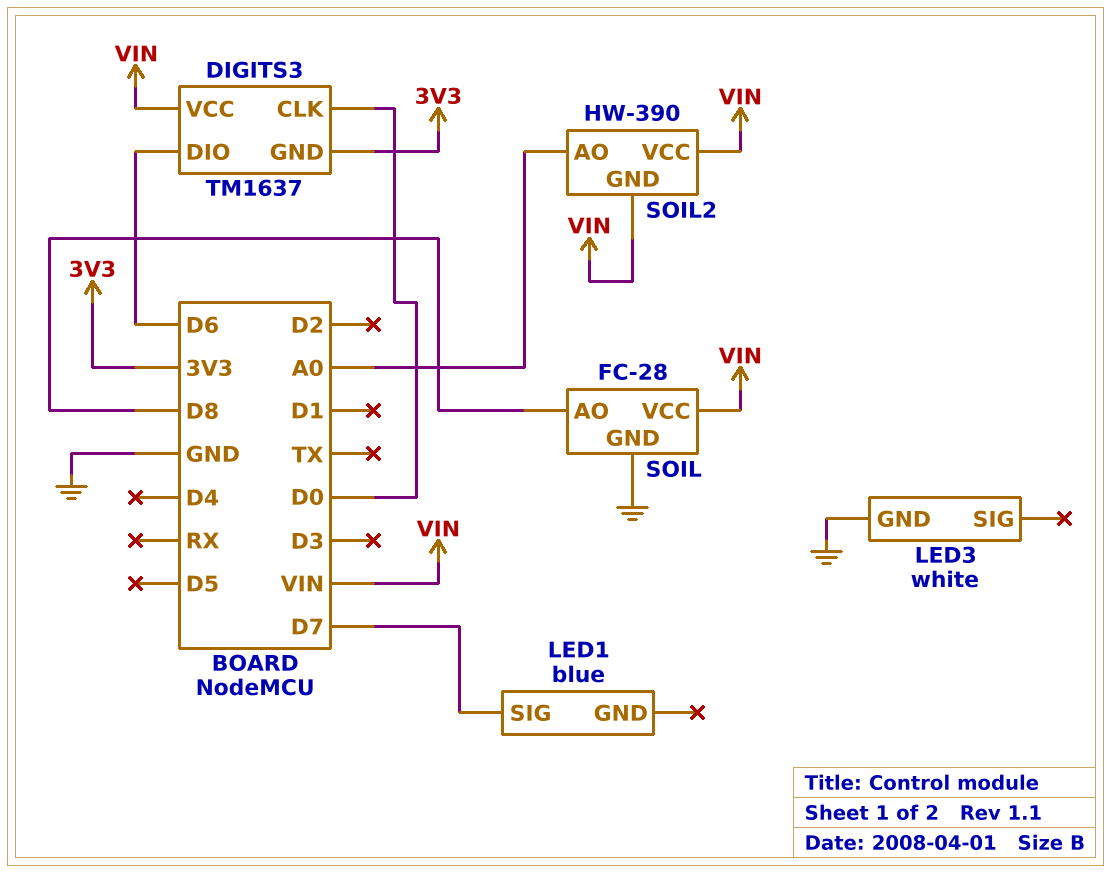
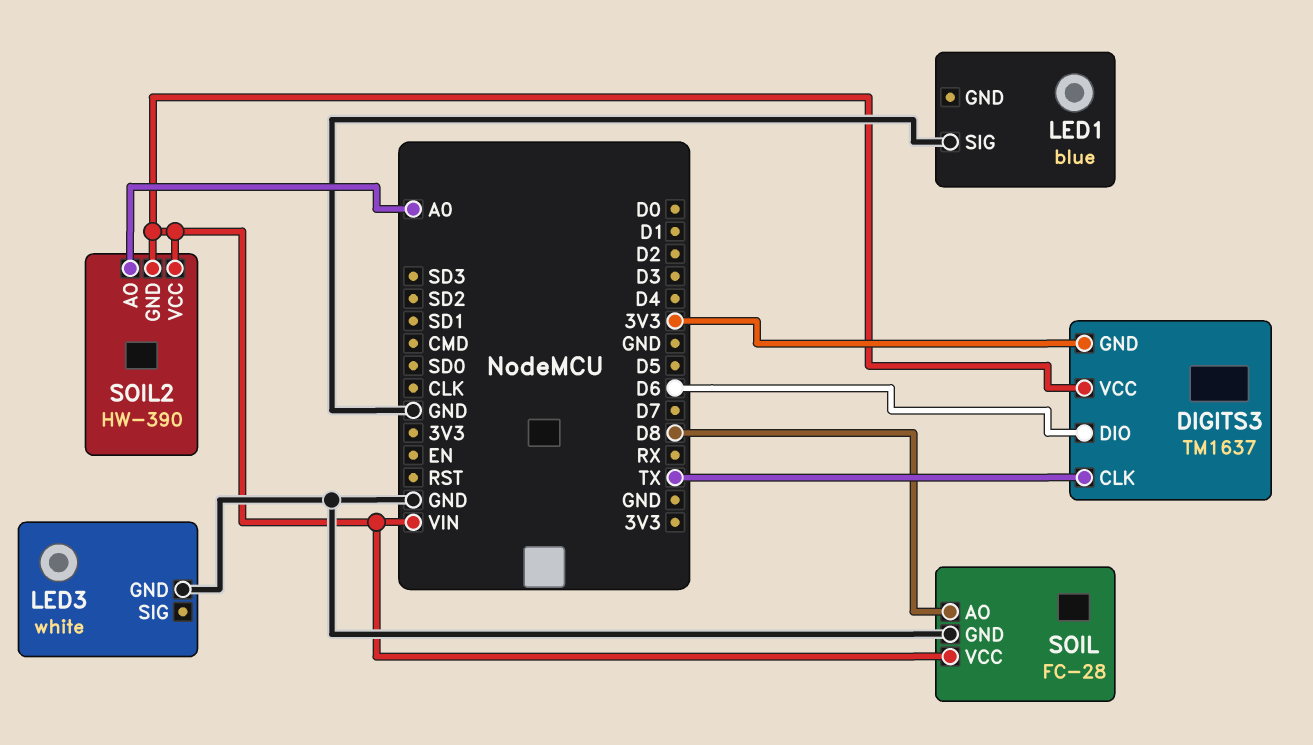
DIGITS3 pin CLK: D0 -> TX
LED1 pin SIG: D7 -> GND

